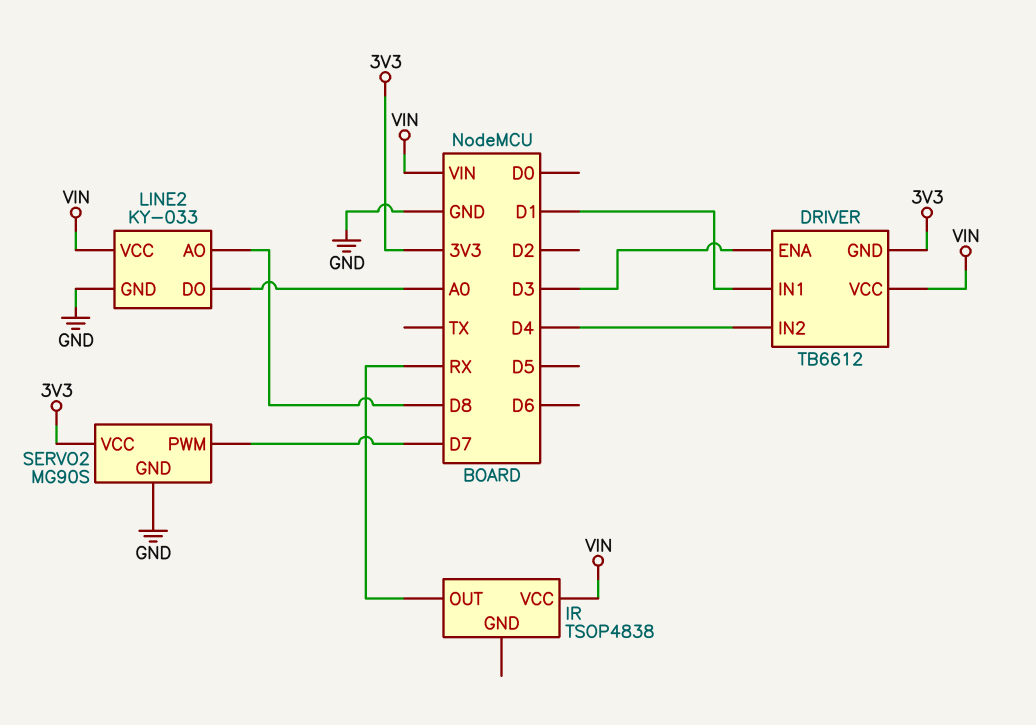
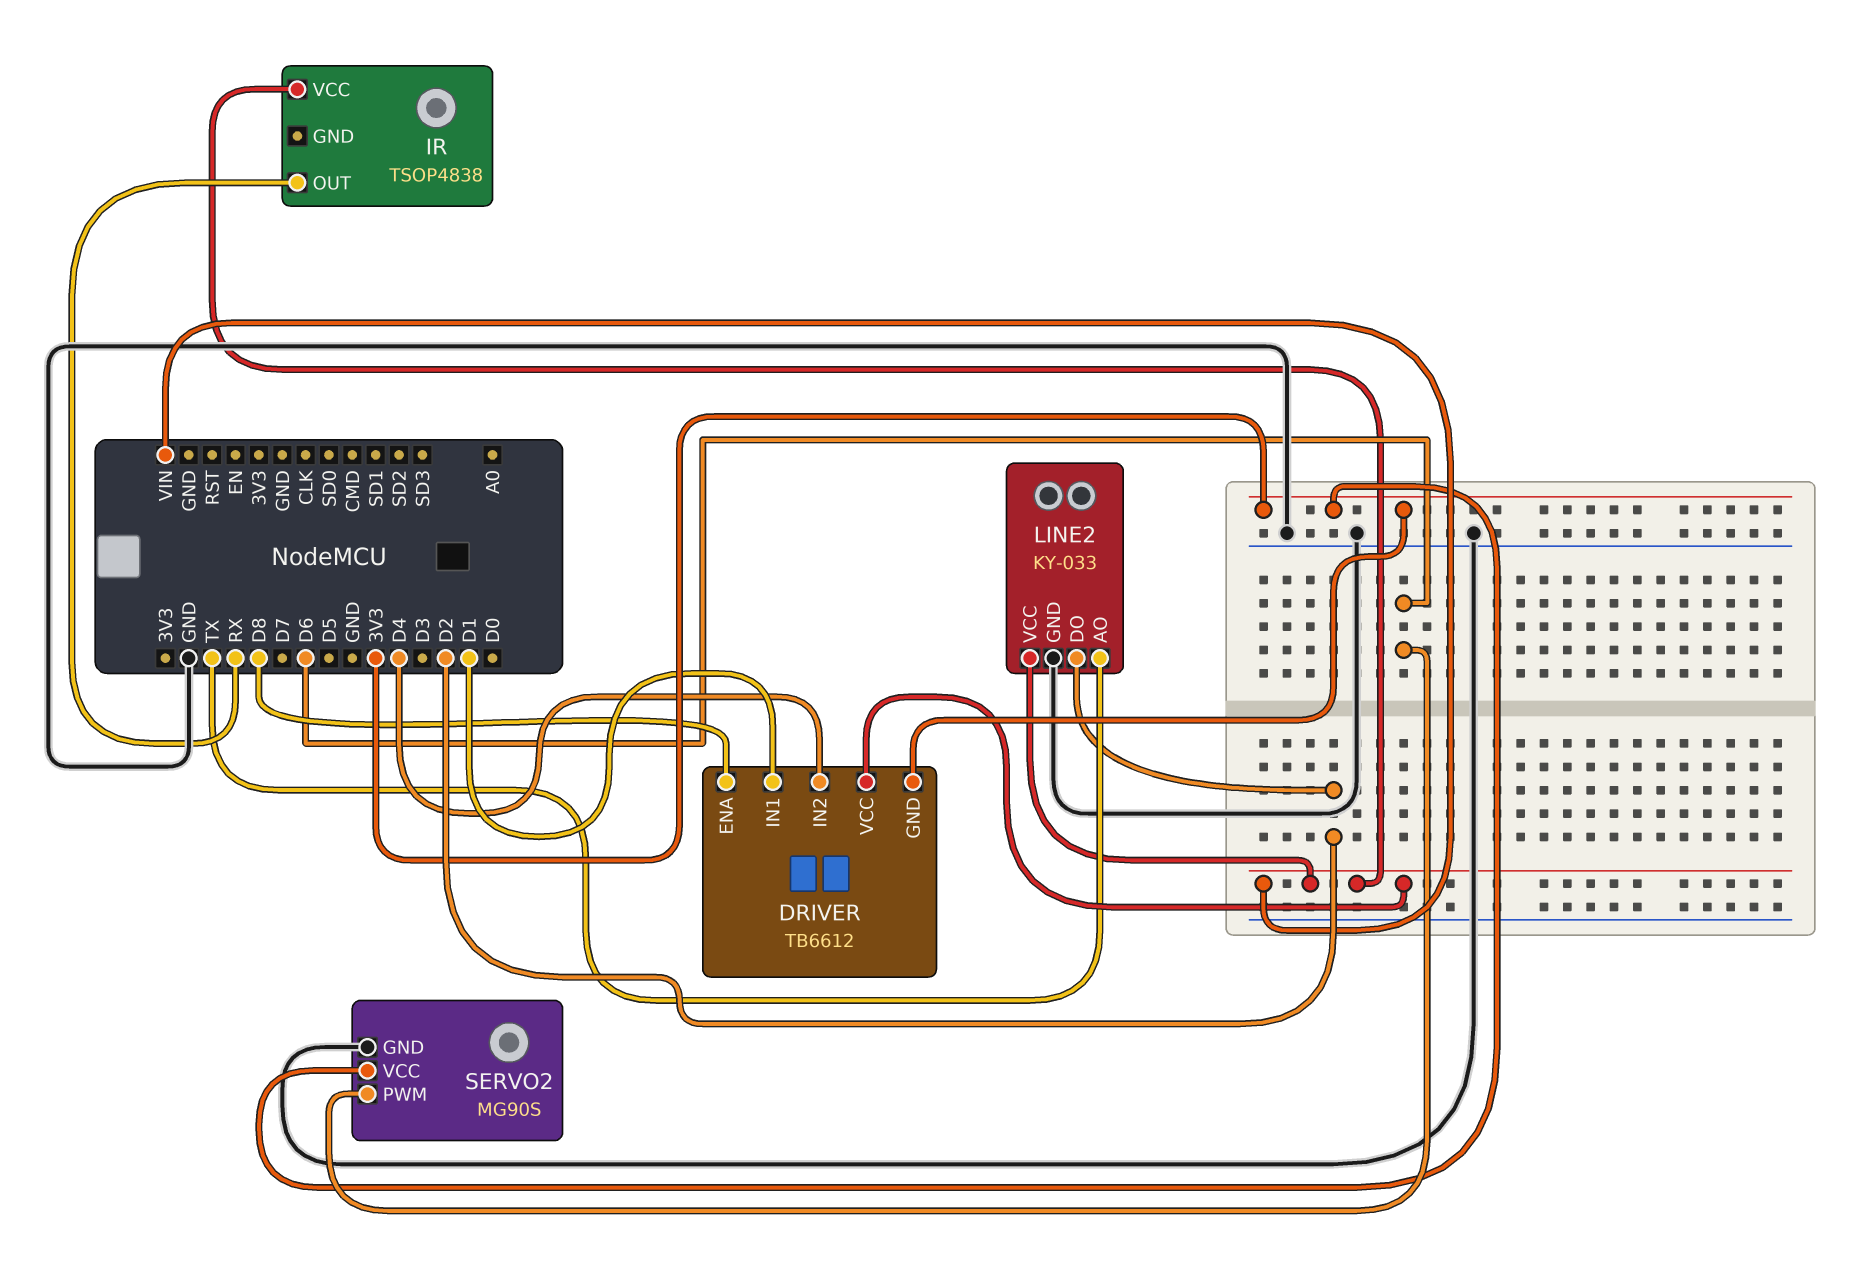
DRIVER pin ENA: D3 -> D8
LINE2 pin AO: D8 -> TX
LINE2 pin DO: A0 -> D2
SERVO2 pin PWM: D7 -> D6

